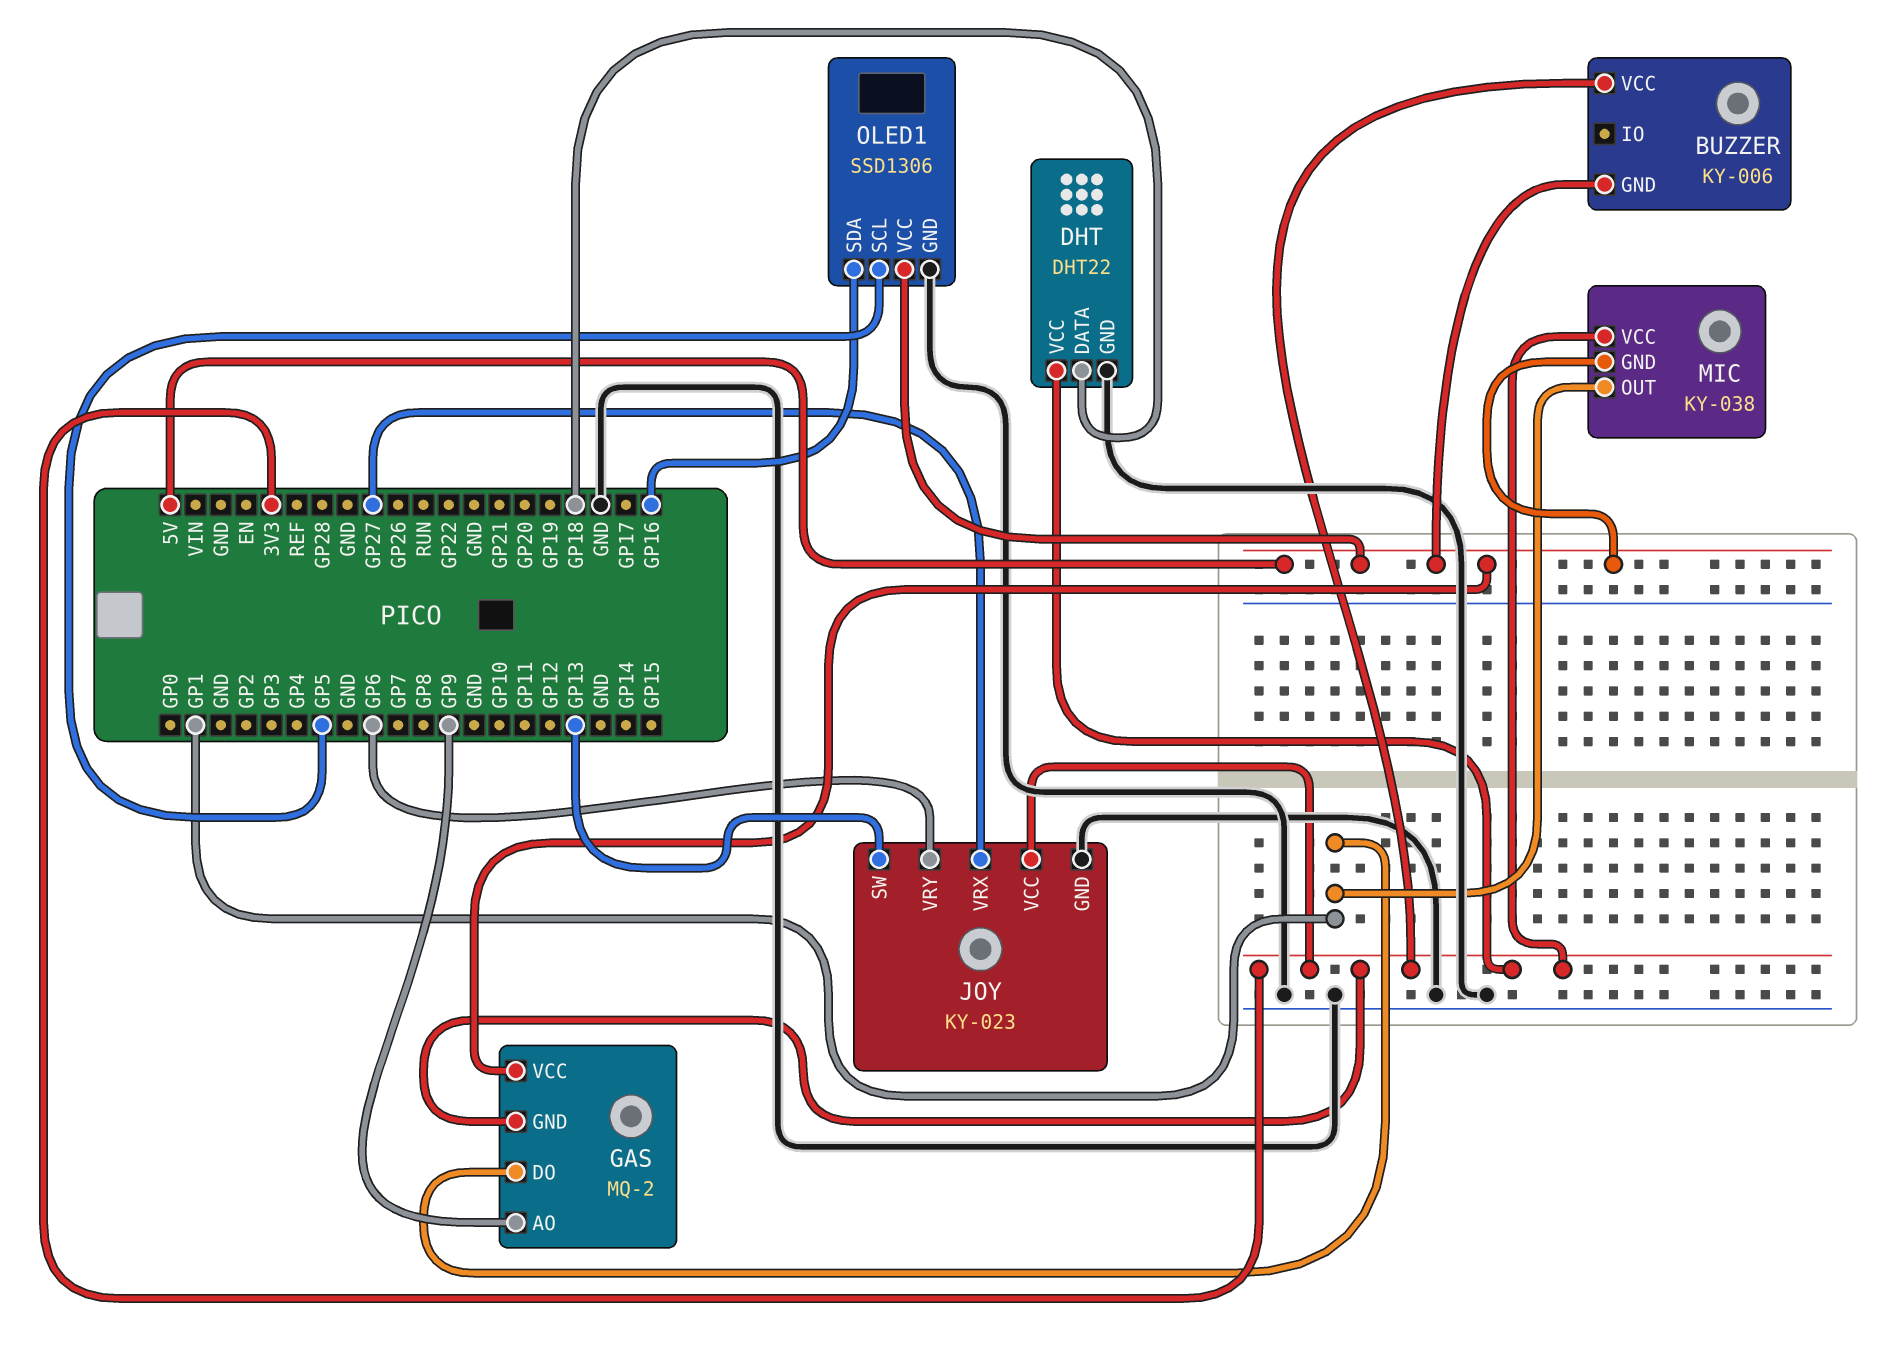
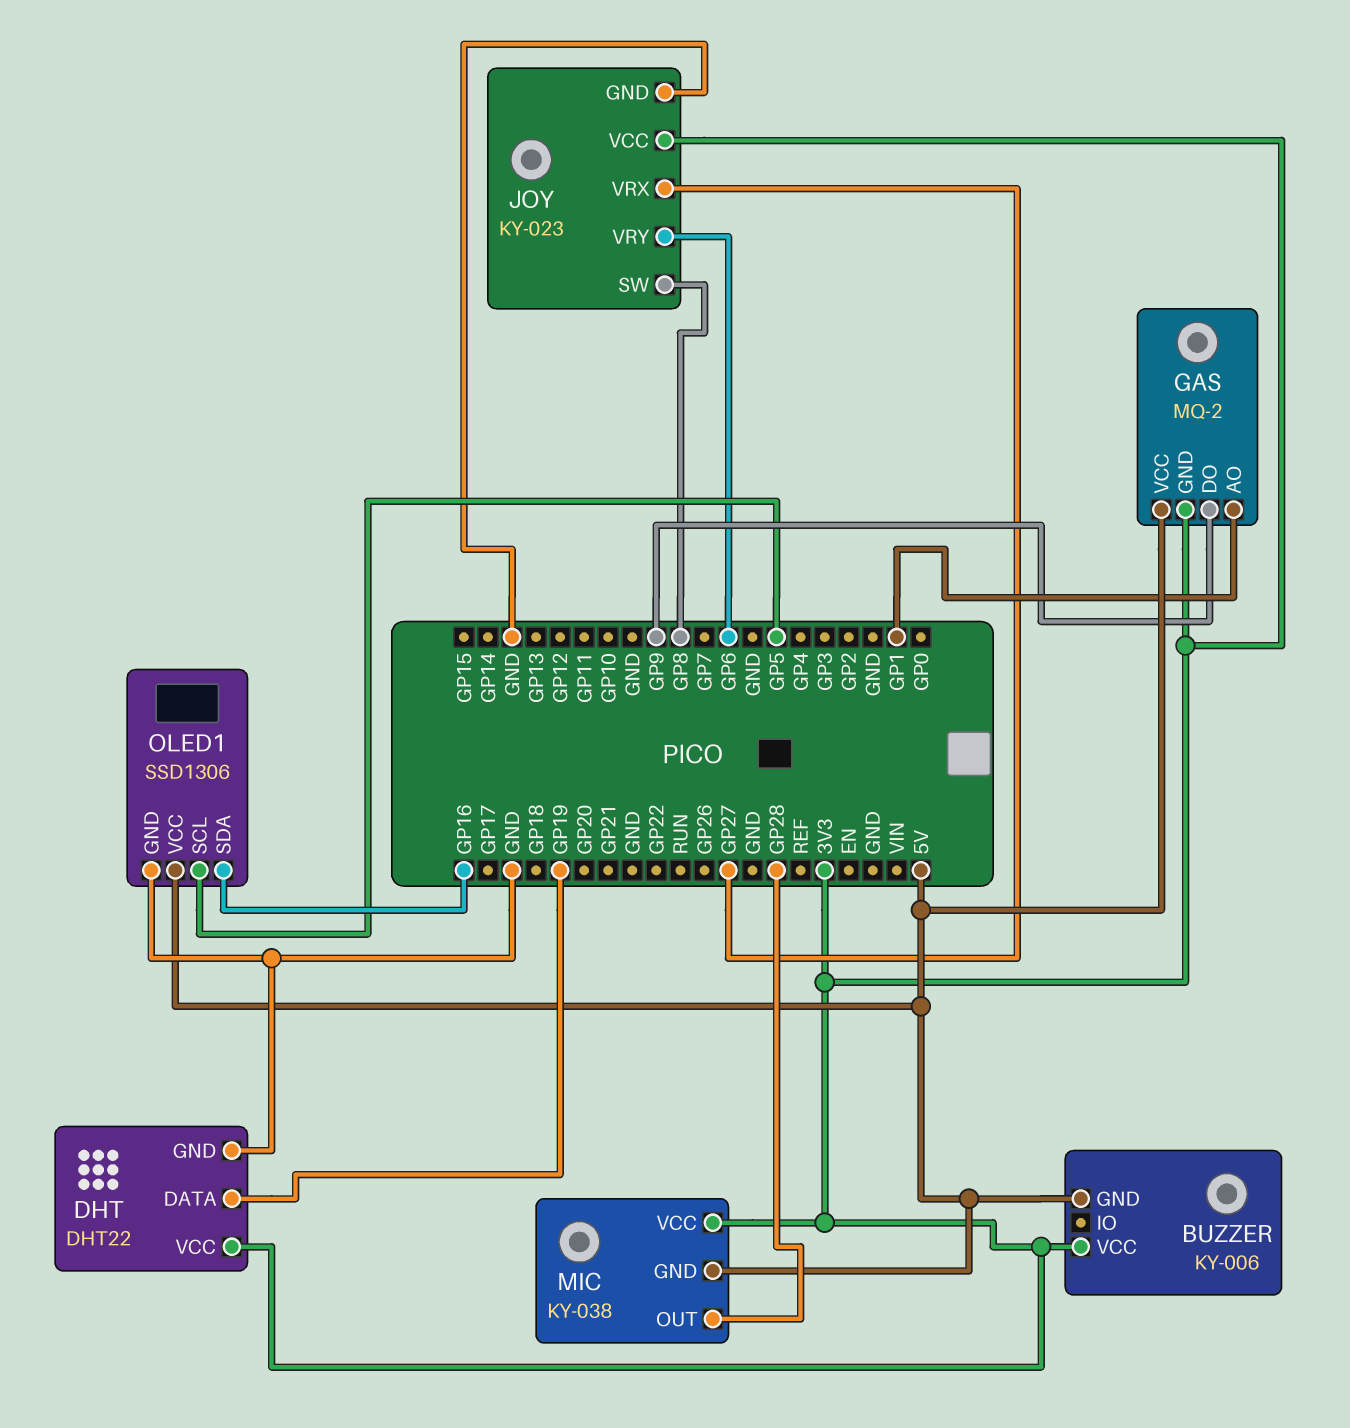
DHT pin DATA: GP18 -> GP19
GAS pin AO: GP9 -> GP1
GAS pin DO: GP1 -> GP9
JOY pin SW: GP13 -> GP8
MIC pin OUT: GP1 -> GP28

